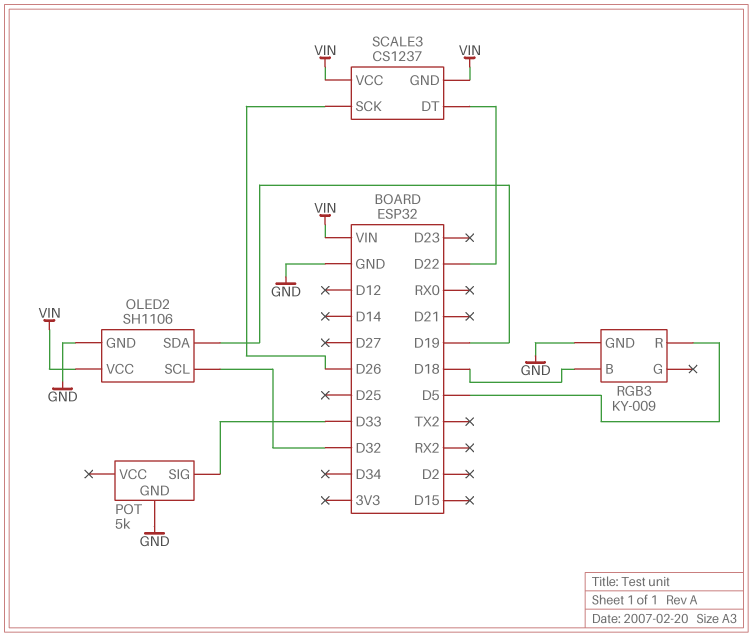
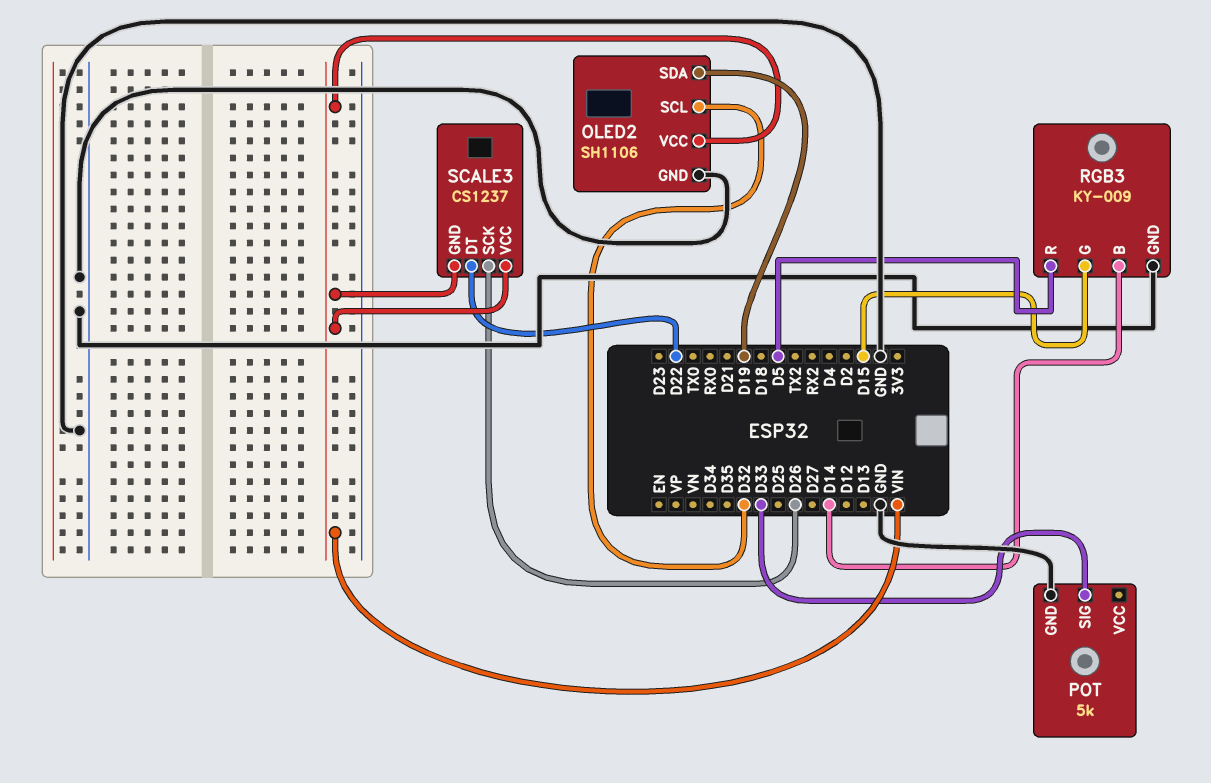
RGB3 pin B: D18 -> D14
RGB3 pin G: none -> D15

